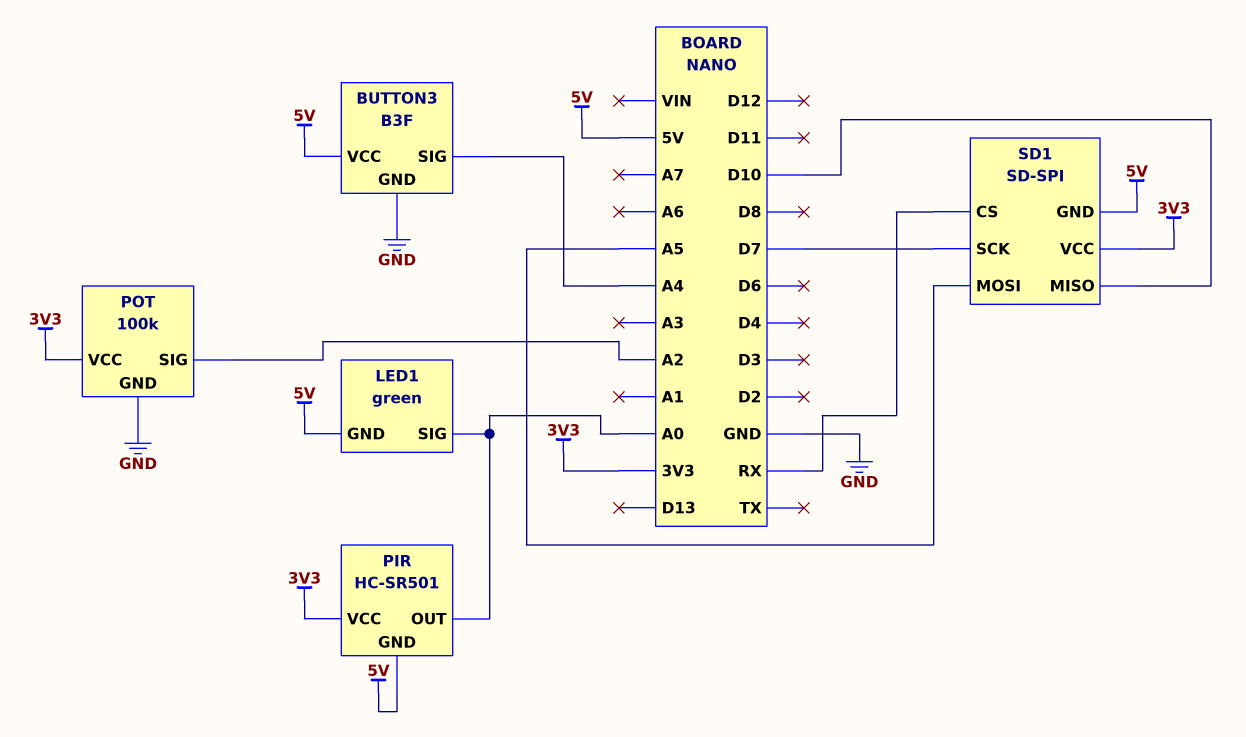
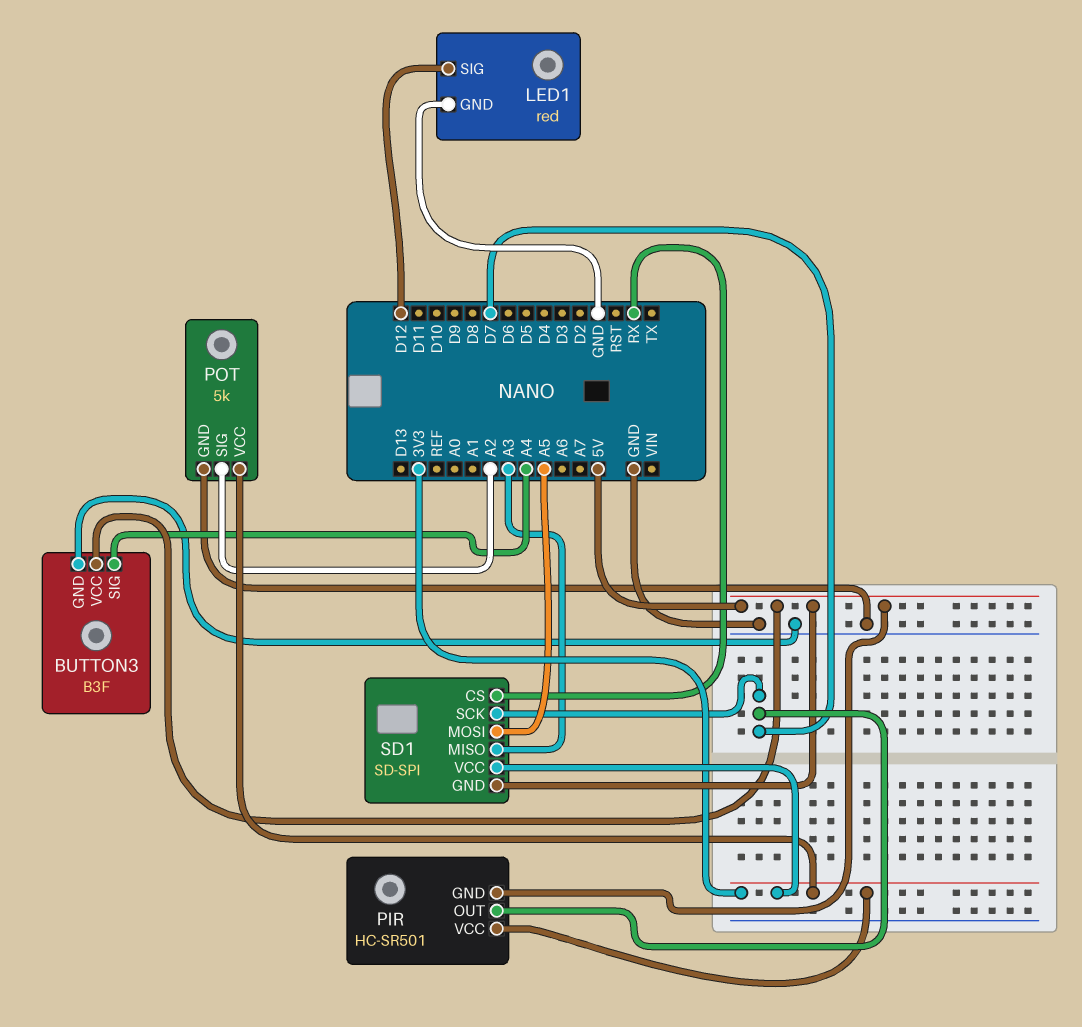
LED1: green -> red
LED1 pin GND: 5V -> GND
LED1 pin SIG: A0 -> D12
PIR pin OUT: A0 -> D7
POT: 100k -> 5k
SD1 pin MISO: D10 -> A3

